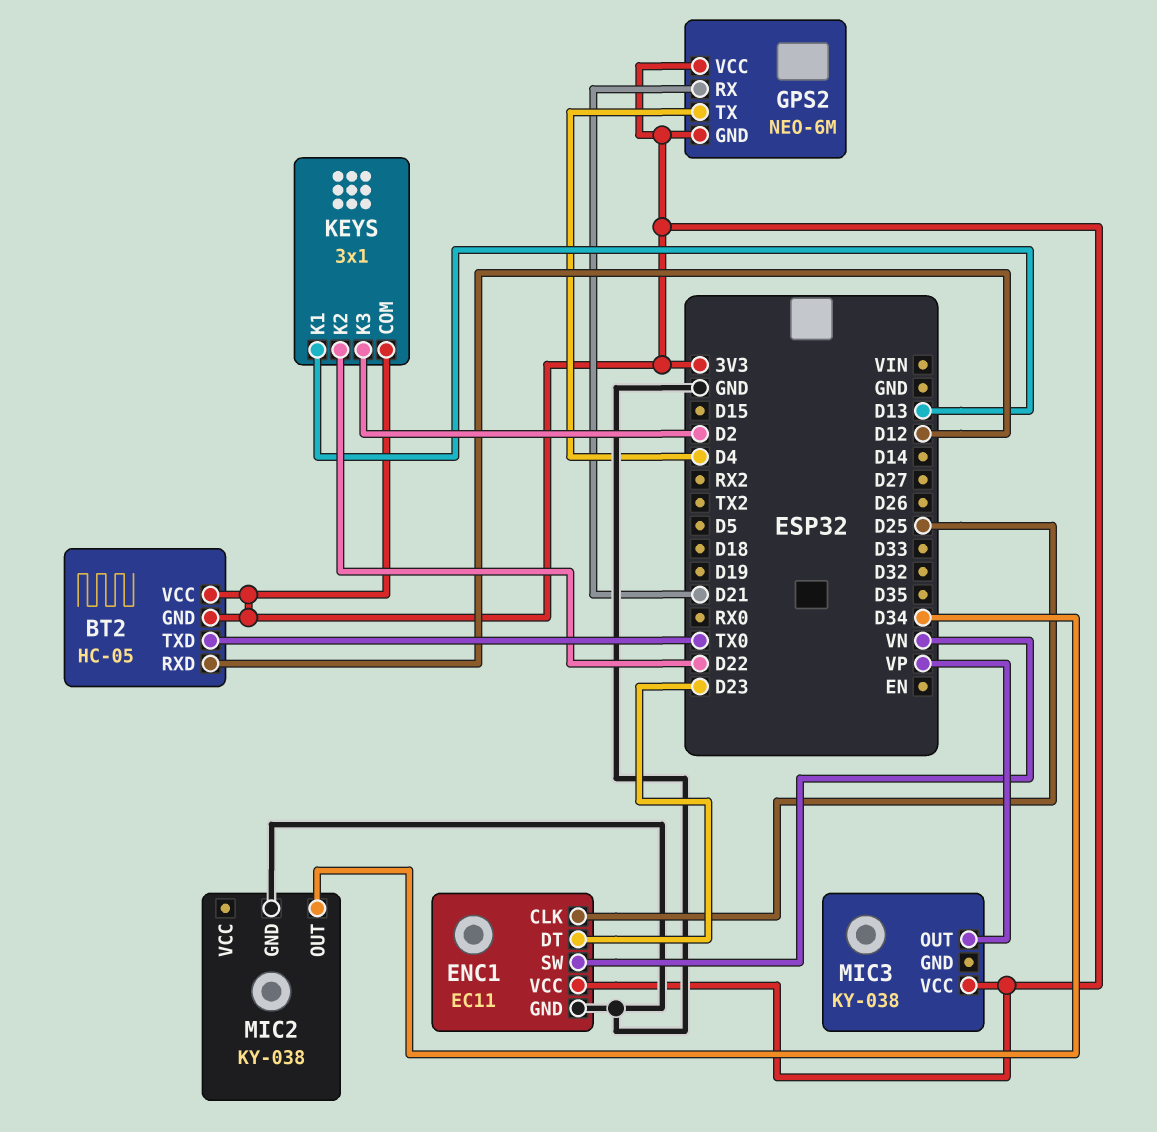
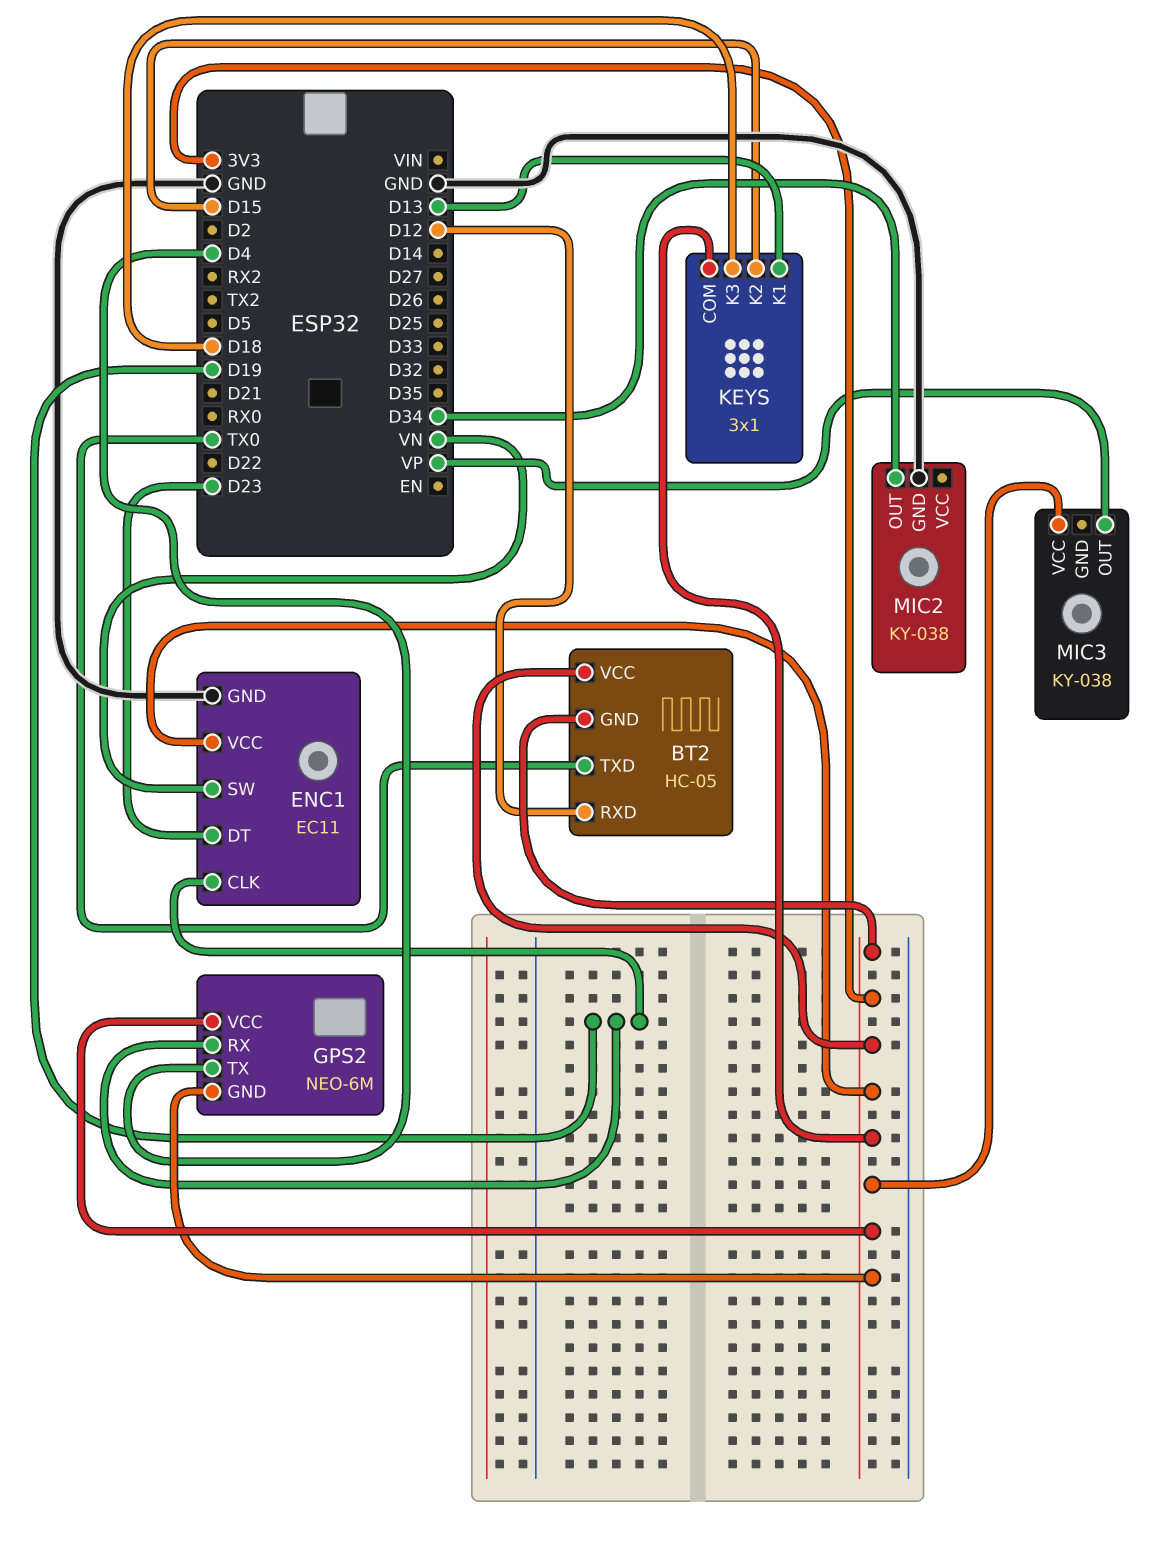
ENC1 pin CLK: D25 -> D19
GPS2 pin RX: D21 -> D19
KEYS pin K2: D22 -> D15
KEYS pin K3: D2 -> D18

